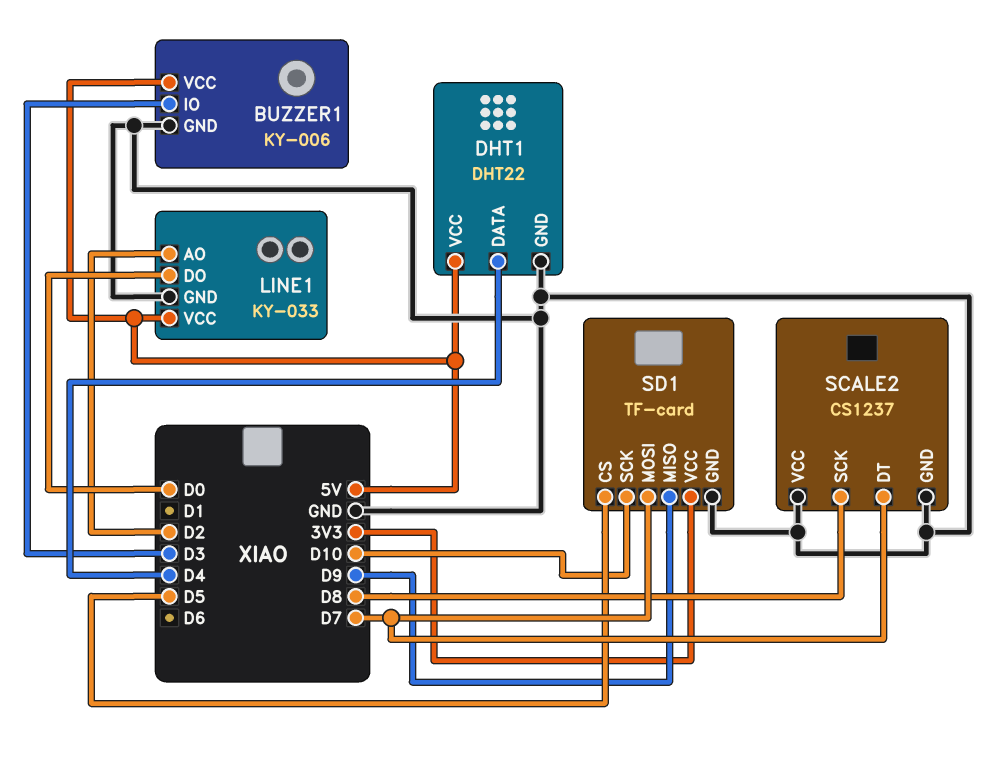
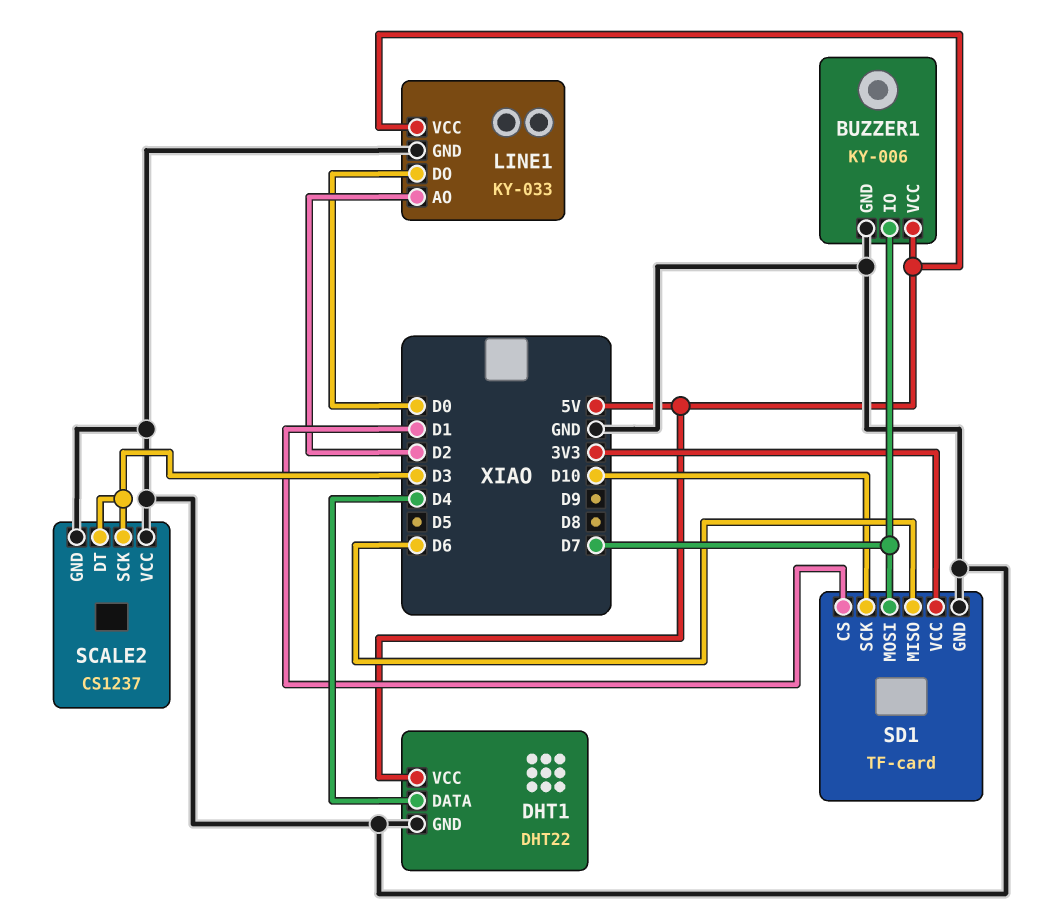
BUZZER1 pin IO: D3 -> D7
SCALE2 pin DT: D7 -> D3
SCALE2 pin SCK: D8 -> D3
SD1 pin CS: D5 -> D1
SD1 pin MISO: D9 -> D6

